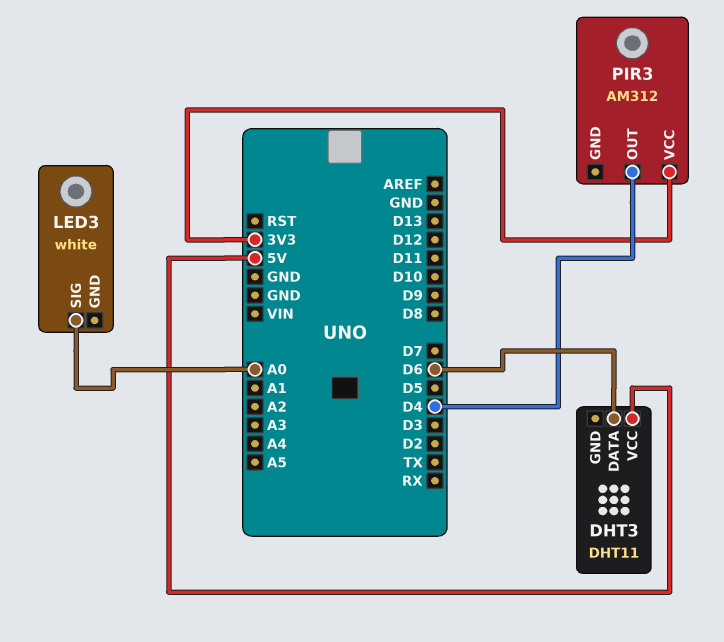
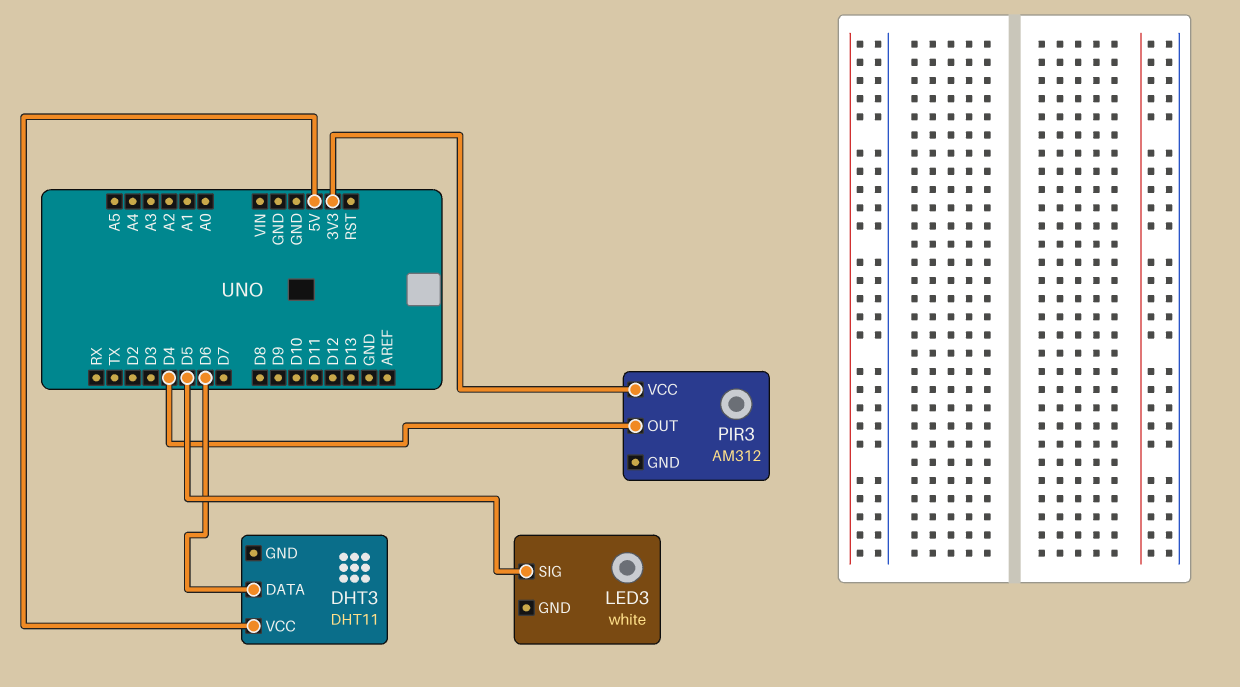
LED3 pin SIG: A0 -> D5

